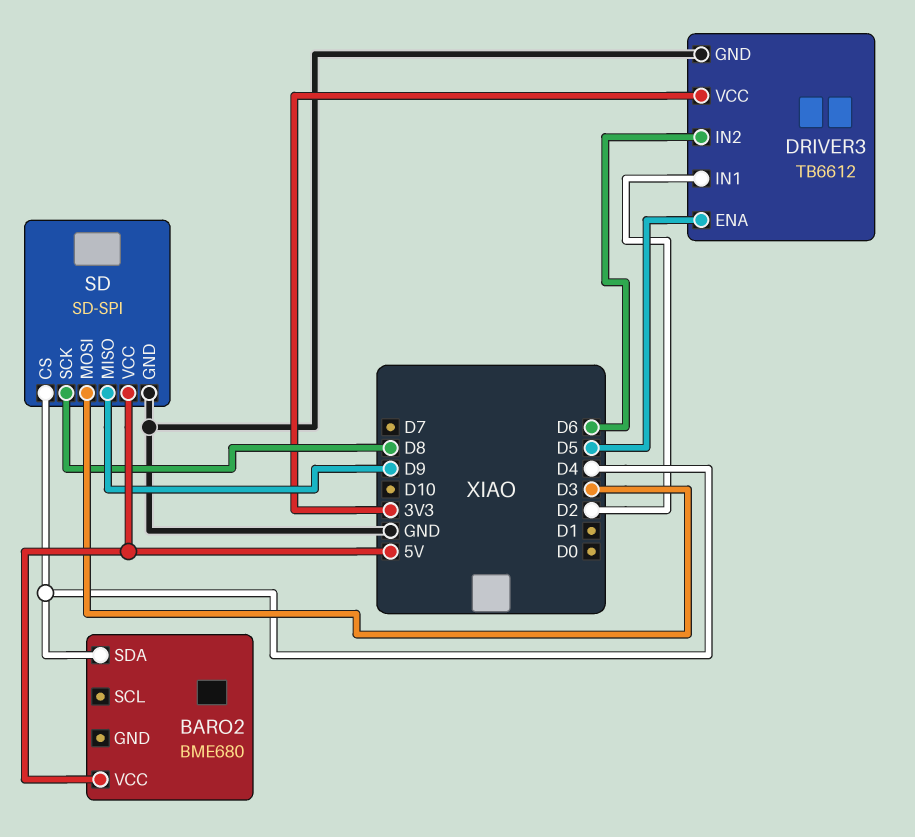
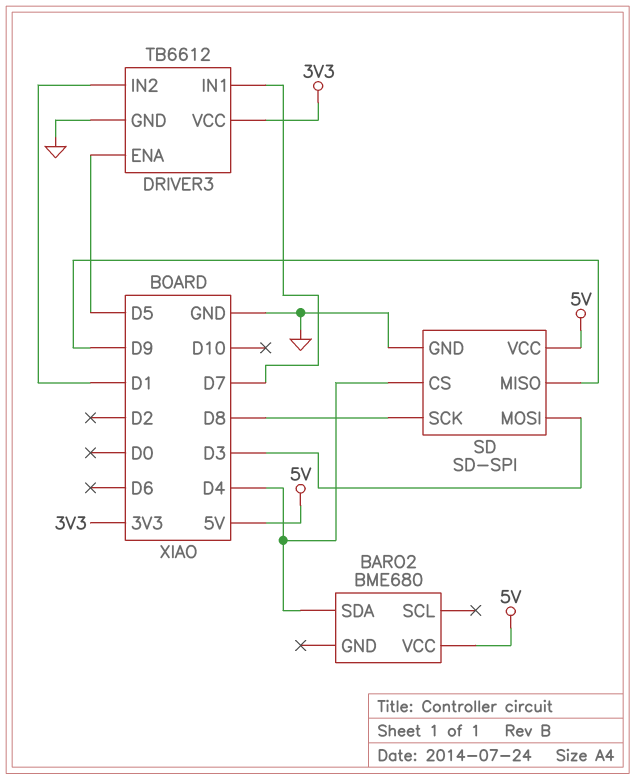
DRIVER3 pin IN1: D2 -> D7
DRIVER3 pin IN2: D6 -> D1

